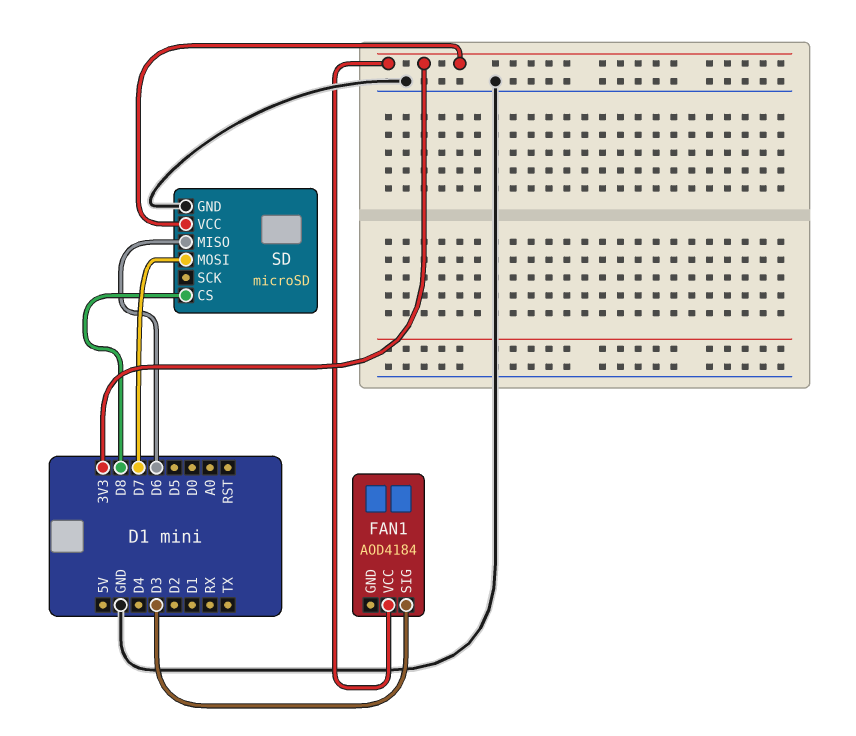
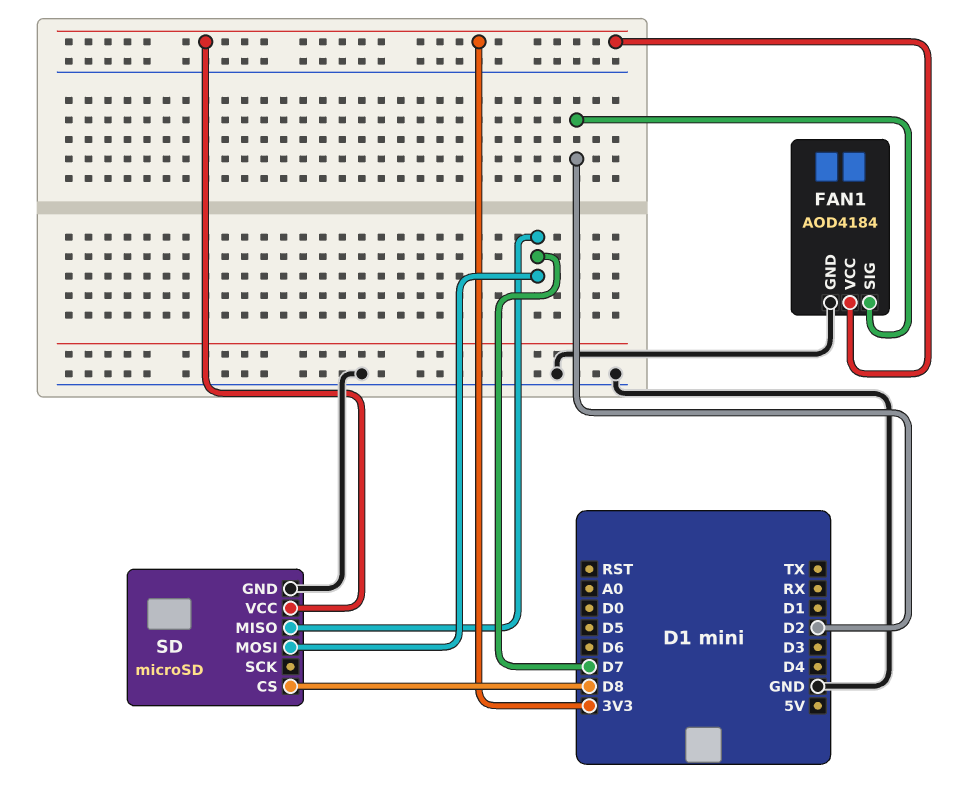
FAN1 pin GND: none -> GND
FAN1 pin SIG: D3 -> D2
SD pin MISO: D6 -> D7

